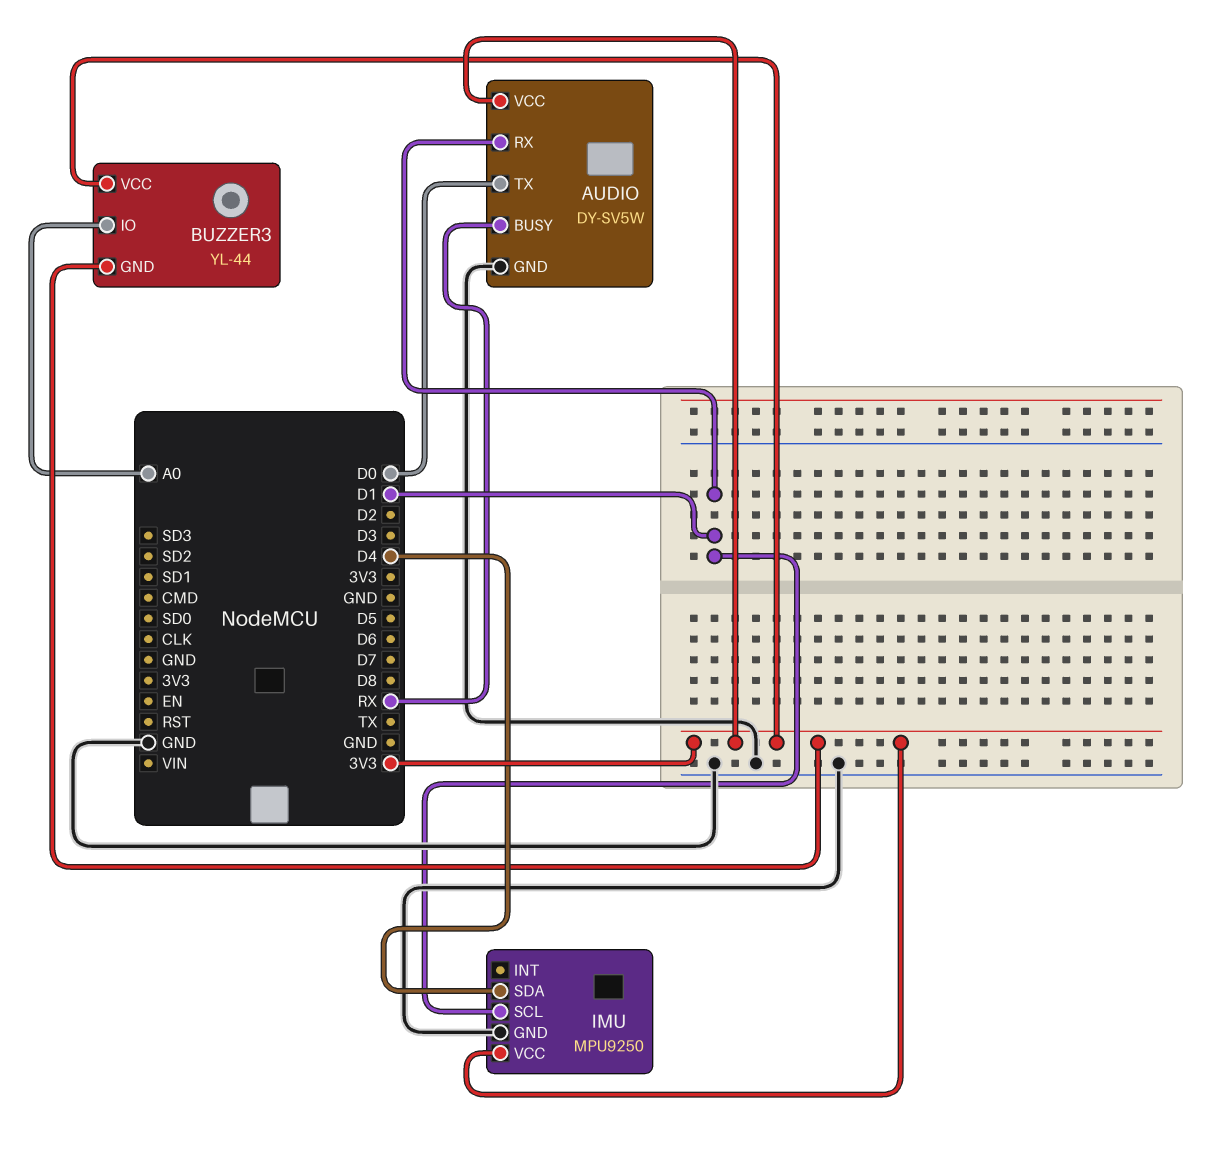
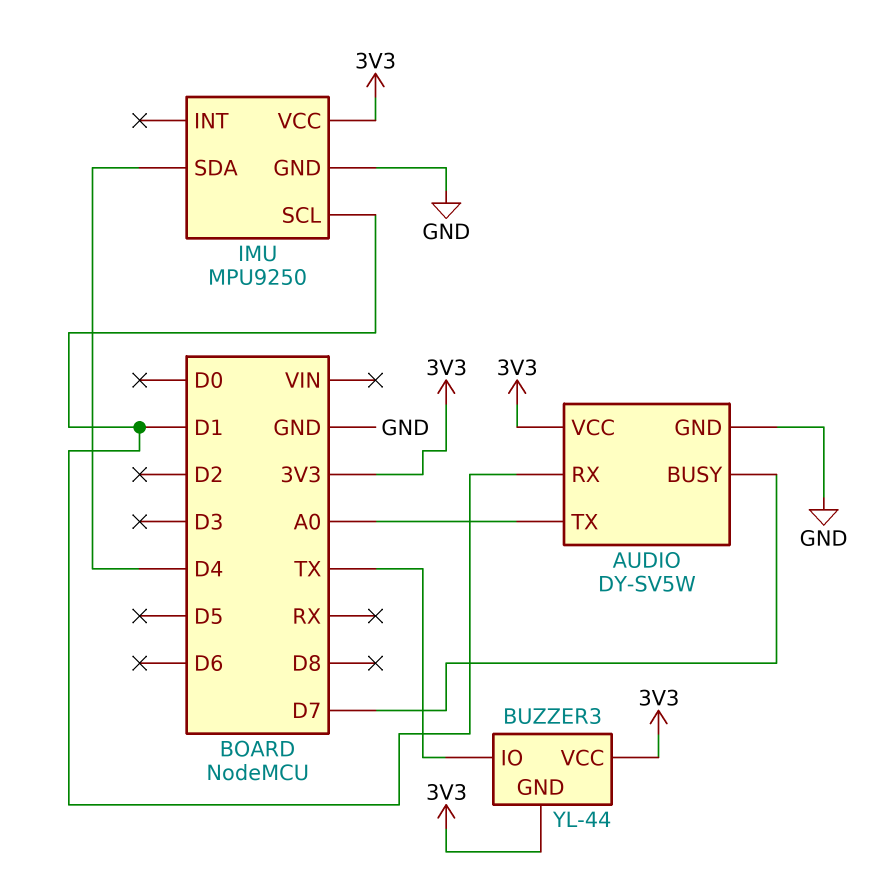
AUDIO pin BUSY: RX -> D7
AUDIO pin TX: D0 -> A0
BUZZER3 pin IO: A0 -> TX

